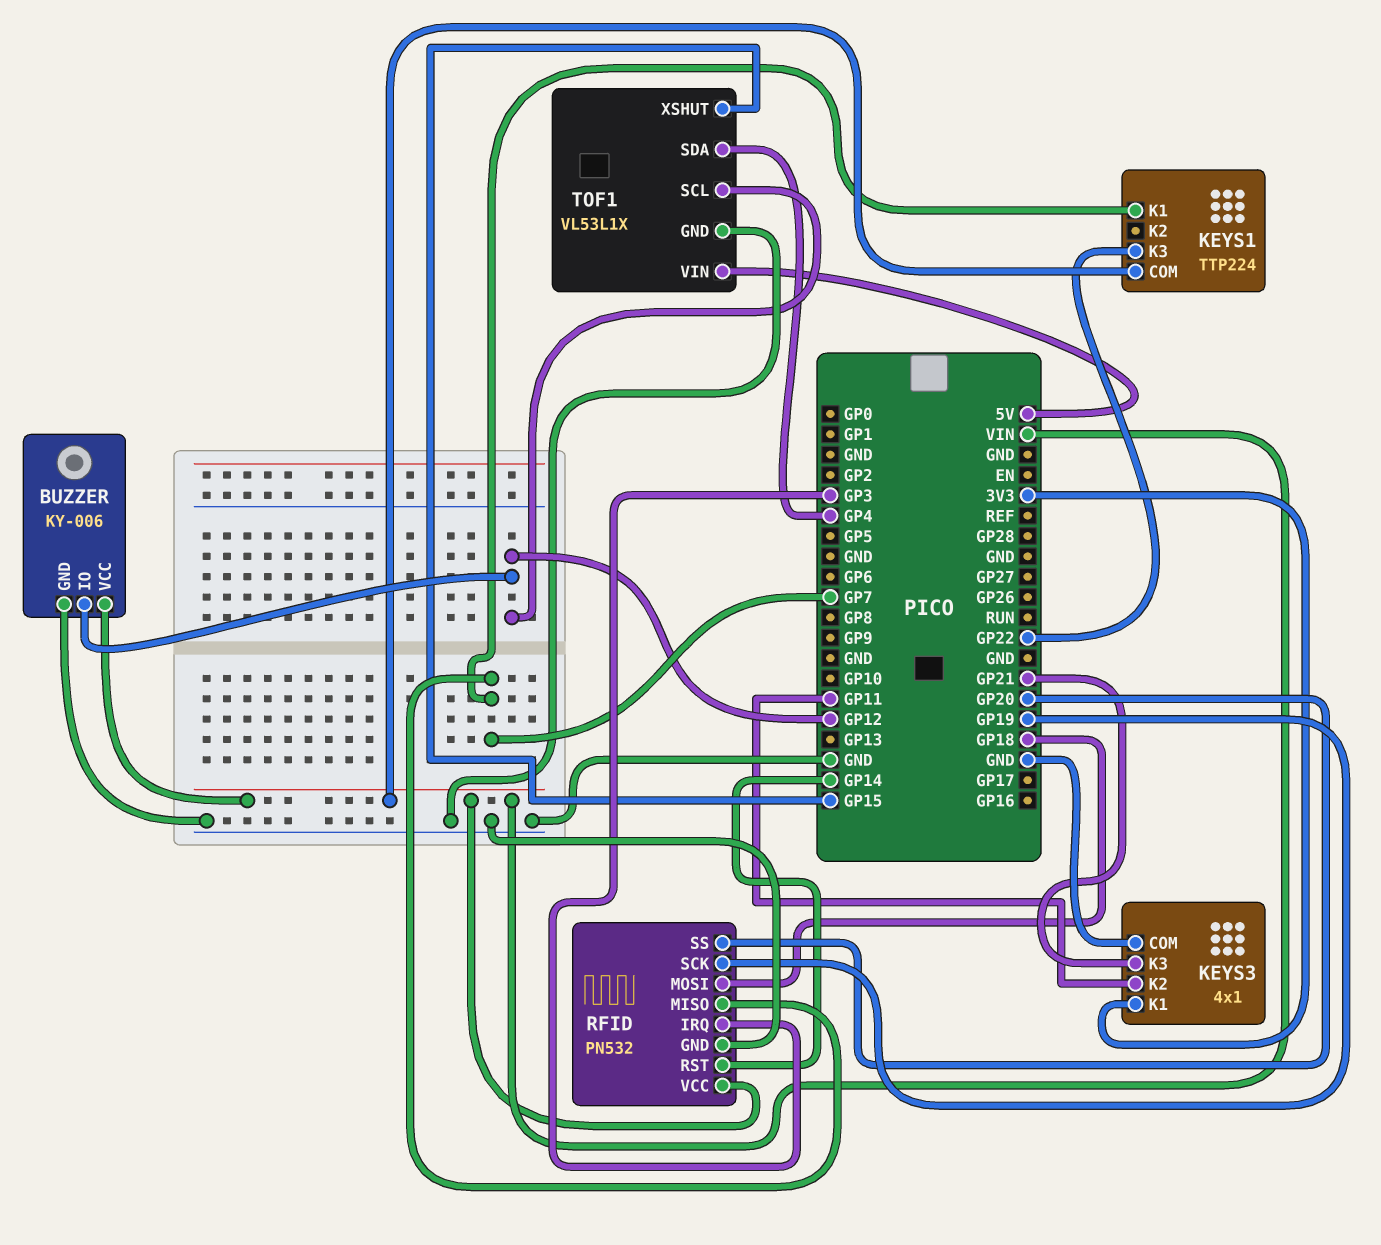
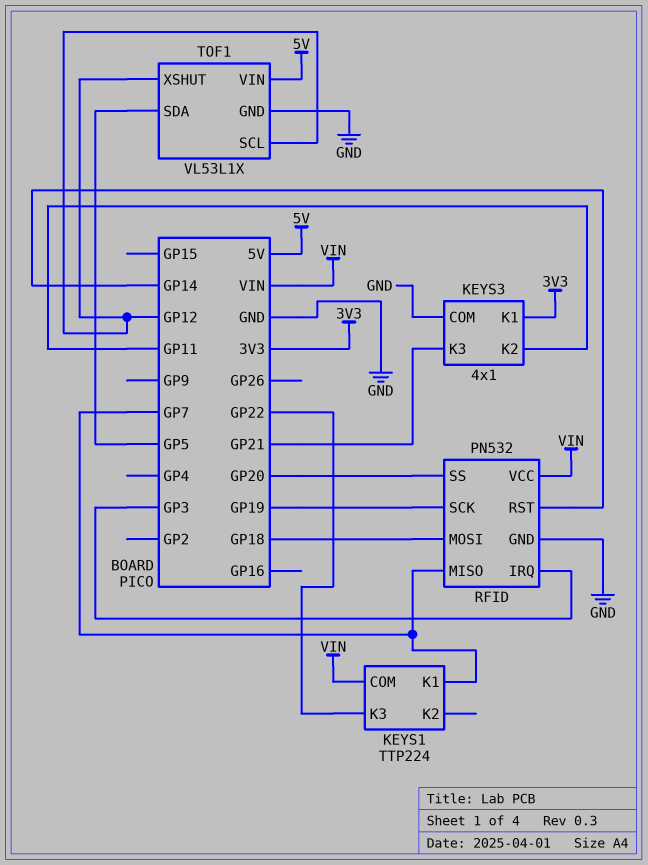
BUZZER: KY-006 -> none
BUZZER pin GND: GND -> none
BUZZER pin IO: GP12 -> none
BUZZER pin VCC: VIN -> none
TOF1 pin SDA: GP4 -> GP5
TOF1 pin XSHUT: GP15 -> GP12

